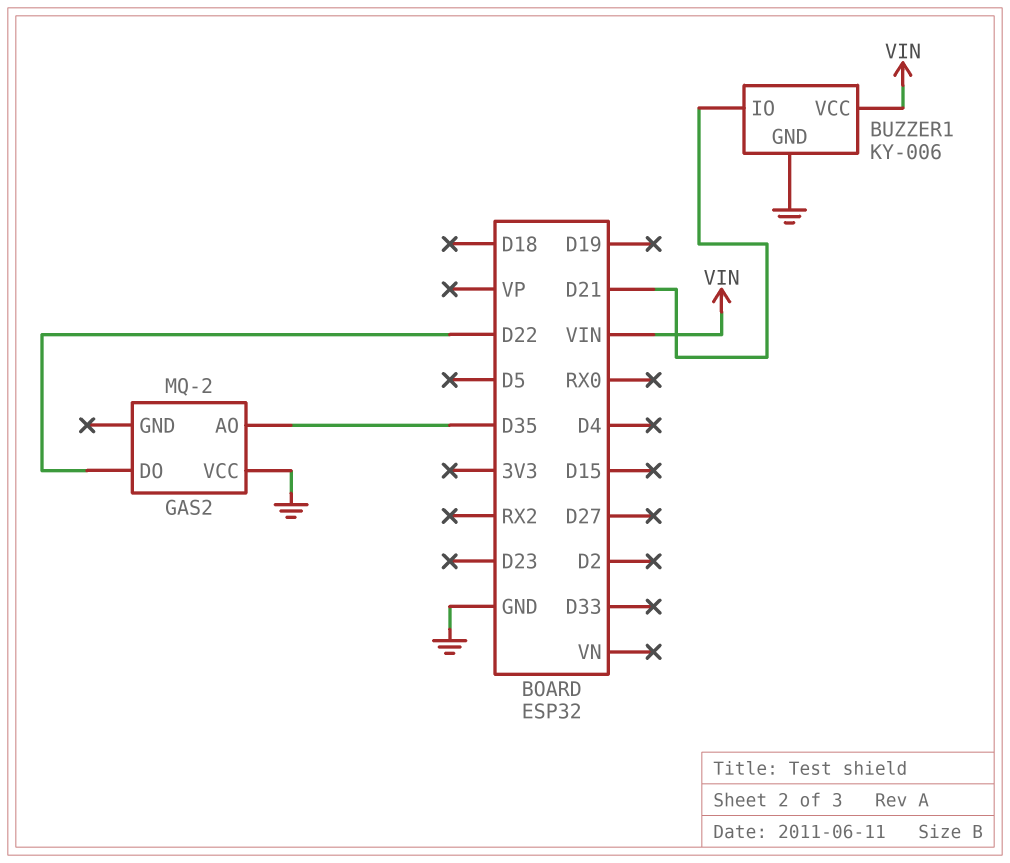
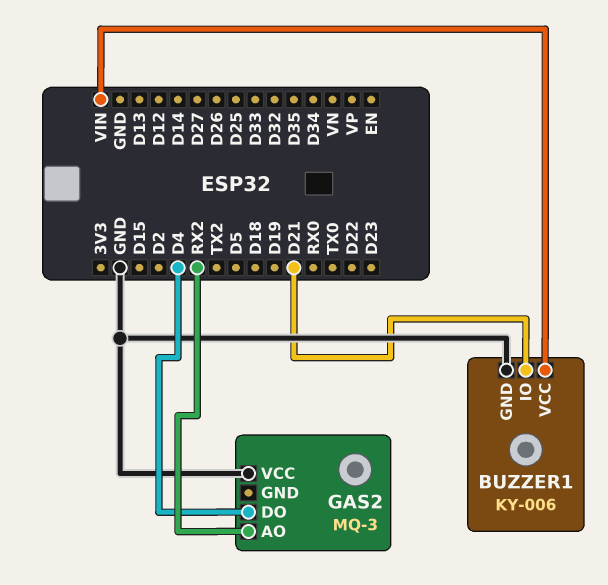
GAS2: MQ-2 -> MQ-3
GAS2 pin AO: D35 -> RX2
GAS2 pin DO: D22 -> D4

